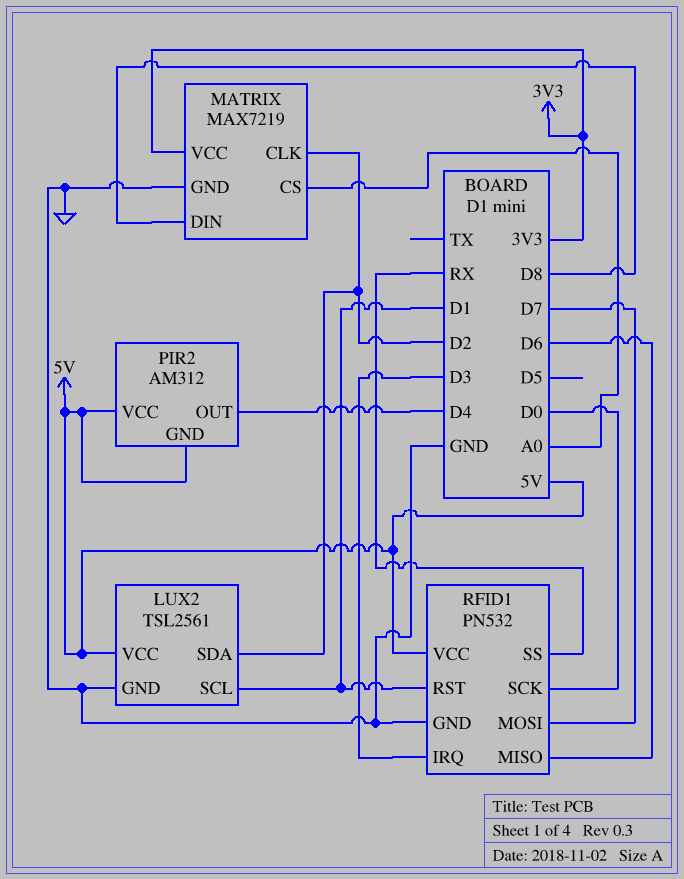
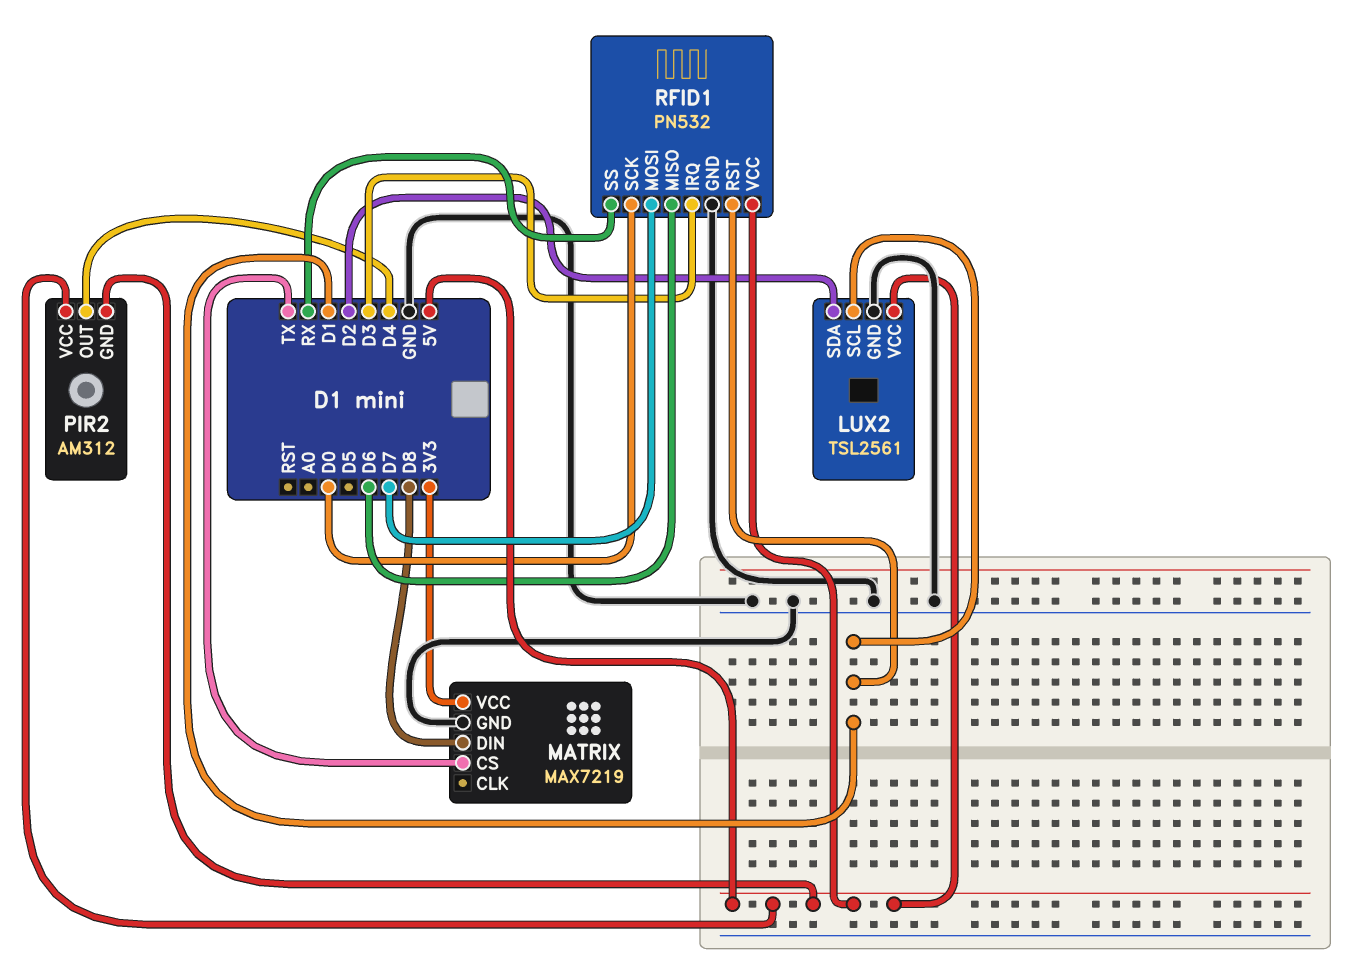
MATRIX pin CLK: D2 -> none
MATRIX pin CS: A0 -> TX

